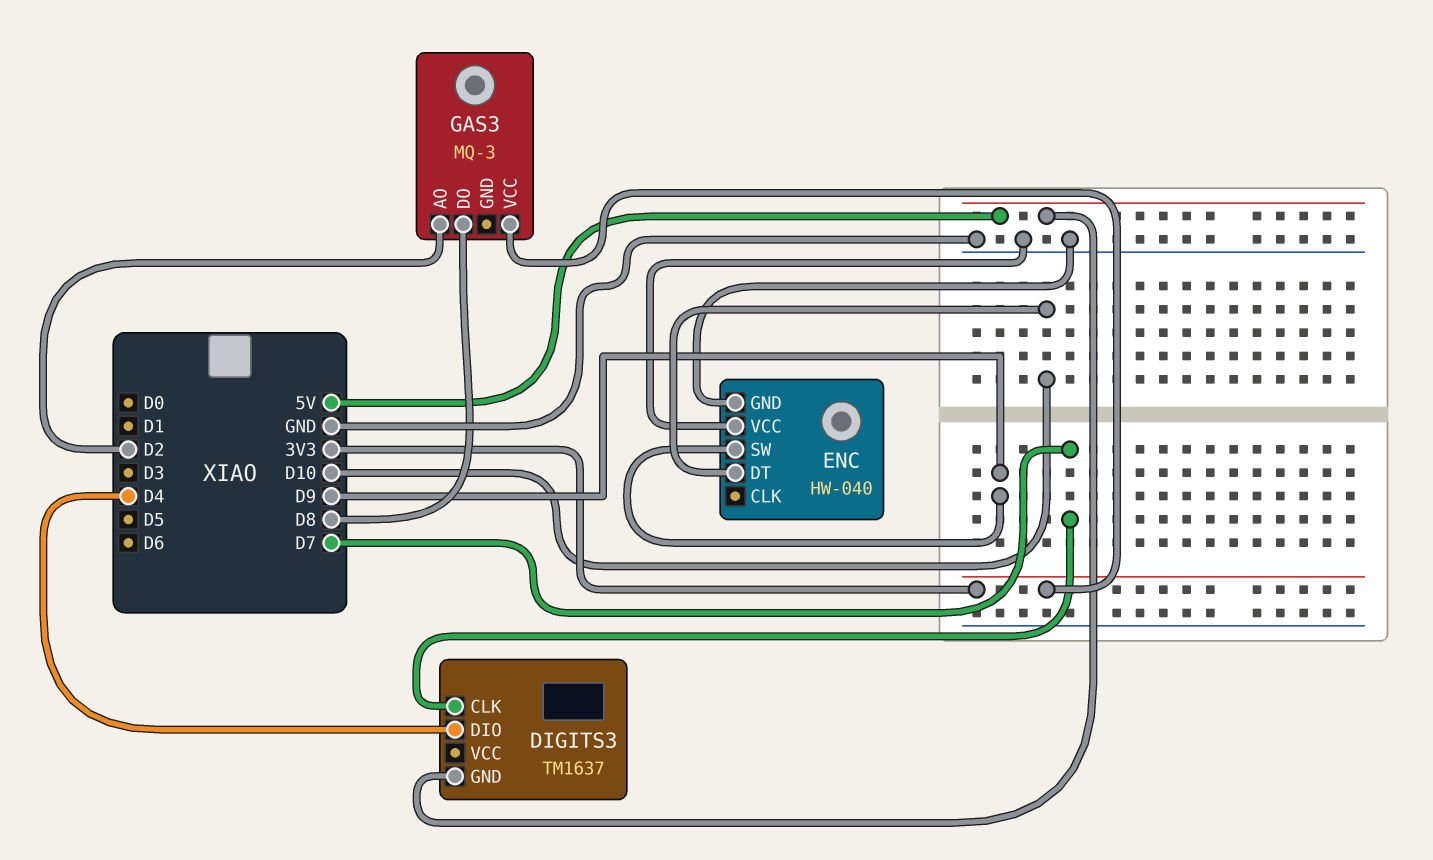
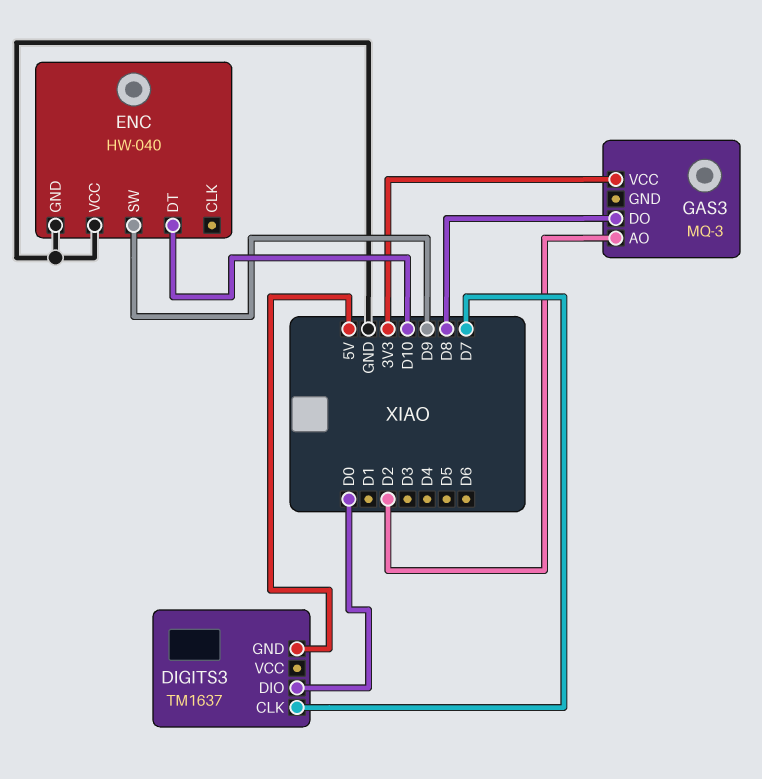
DIGITS3 pin DIO: D4 -> D0

